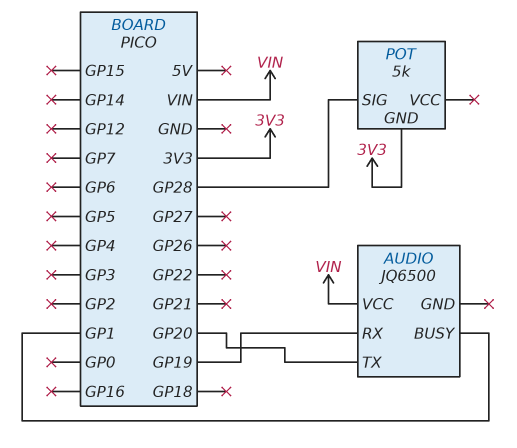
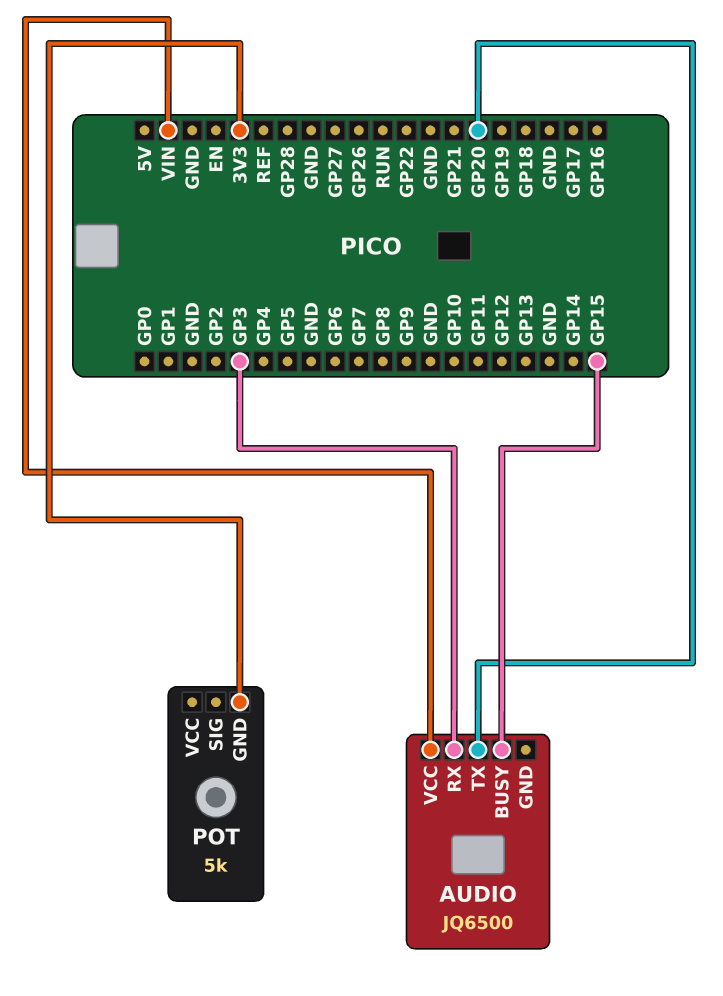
AUDIO pin BUSY: GP1 -> GP15
AUDIO pin RX: GP19 -> GP3
POT pin SIG: GP28 -> none

